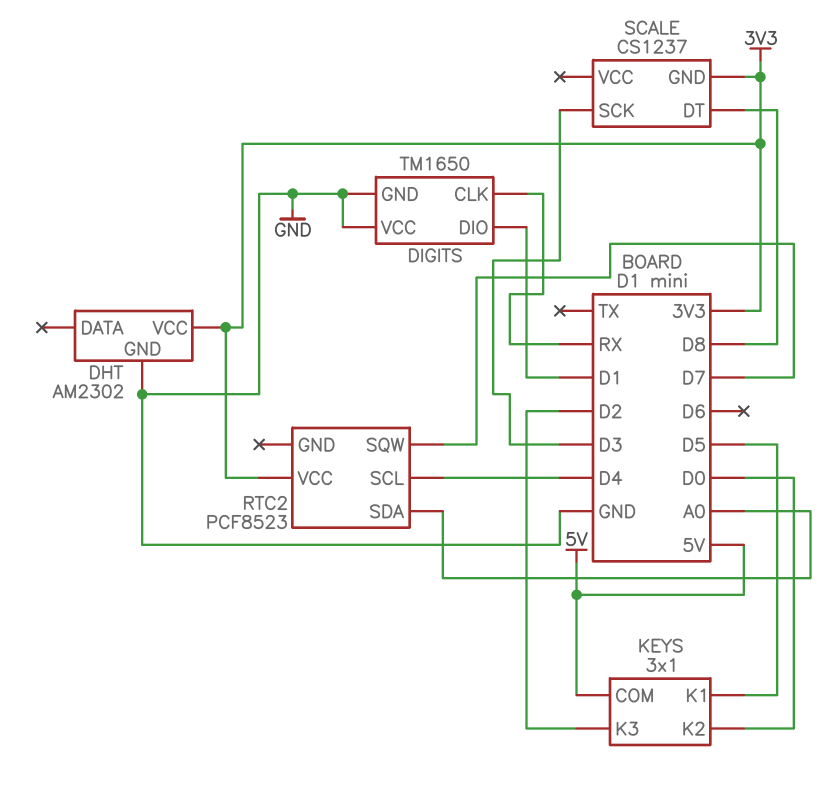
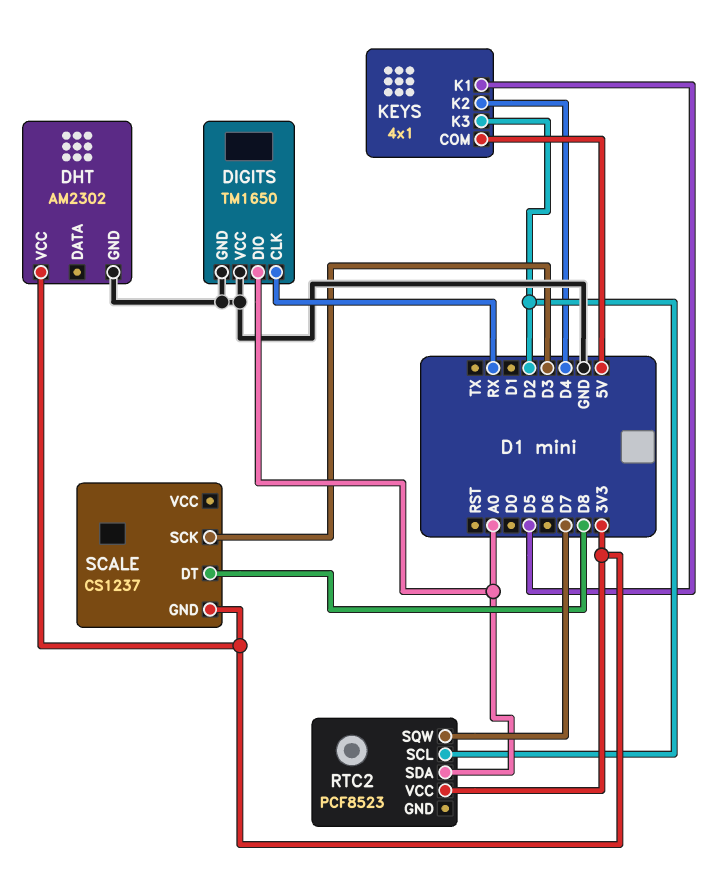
DIGITS pin DIO: D1 -> A0
KEYS: 3x1 -> 4x1
KEYS pin K2: D0 -> D4
RTC2 pin SCL: D4 -> D2

